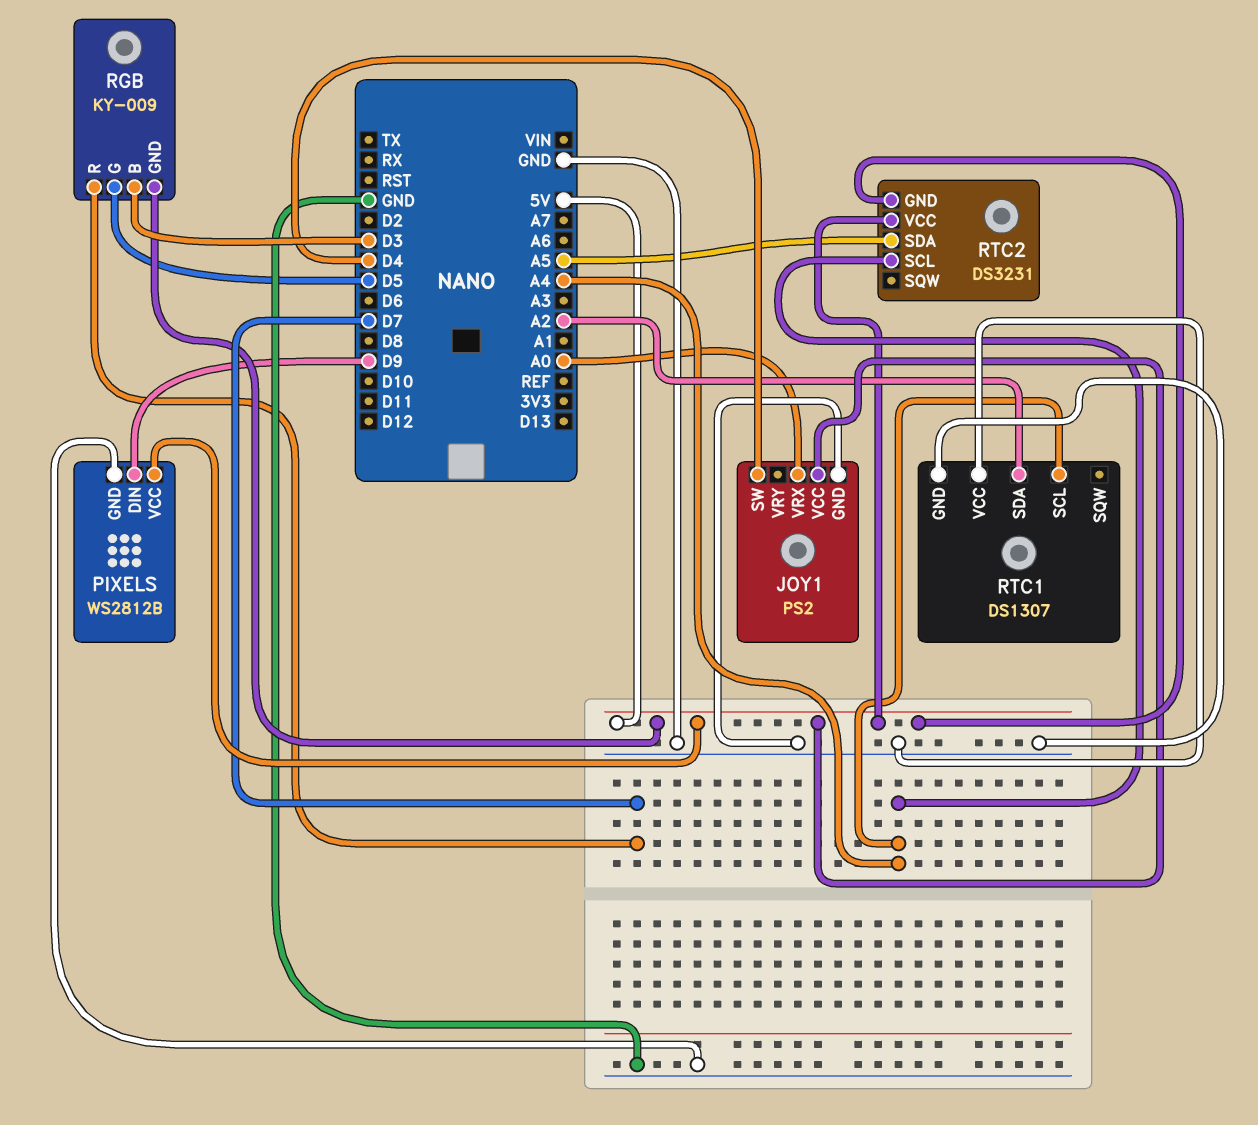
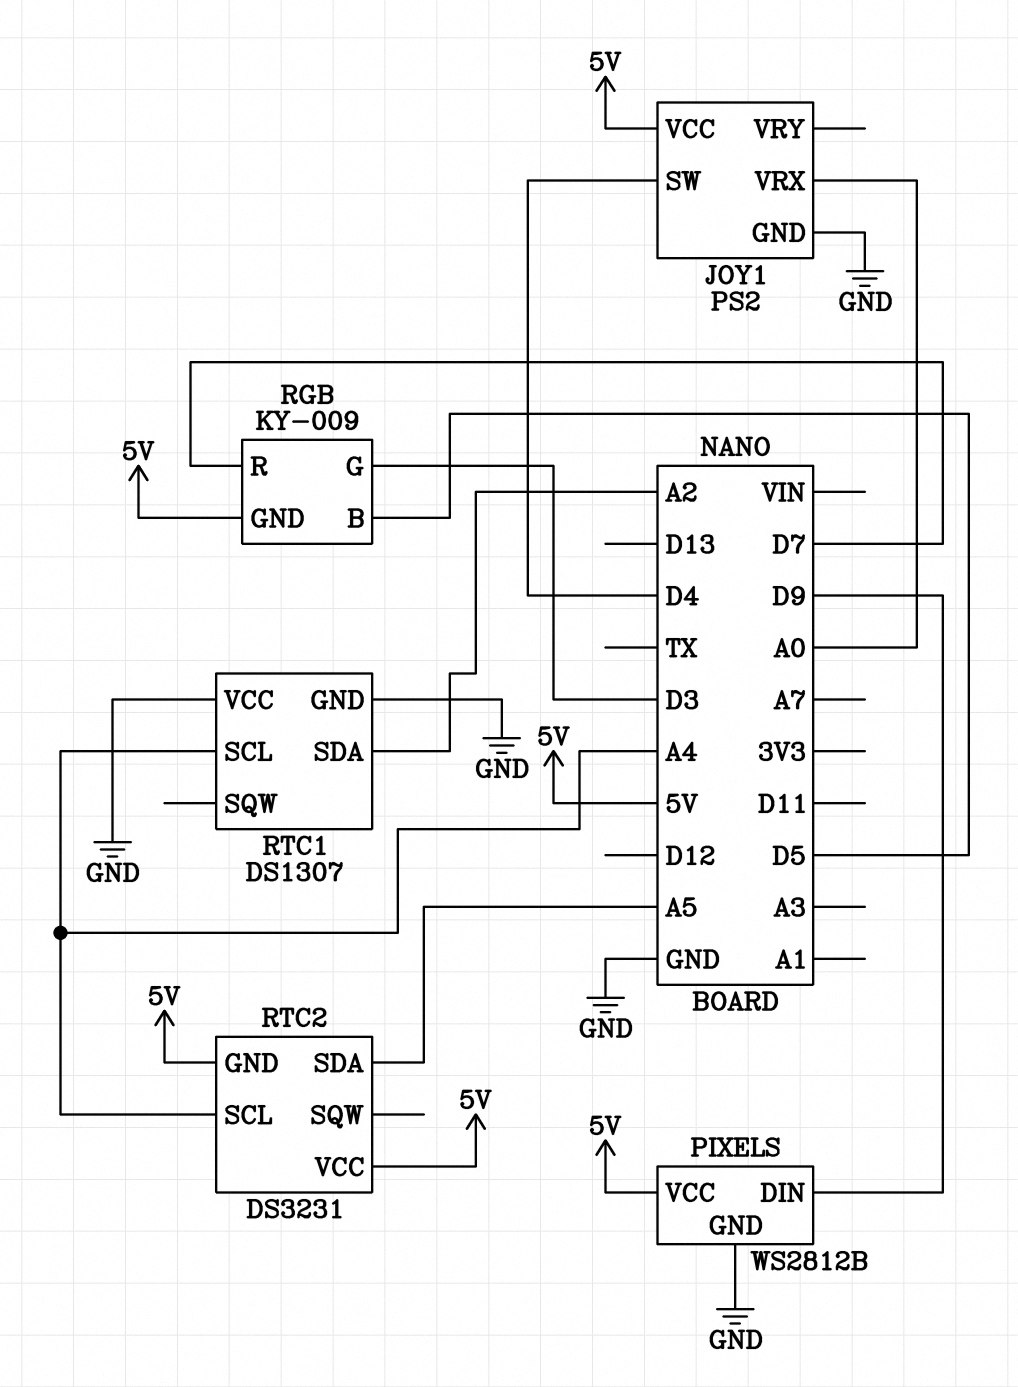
RGB pin B: D3 -> D5
RGB pin G: D5 -> D3

